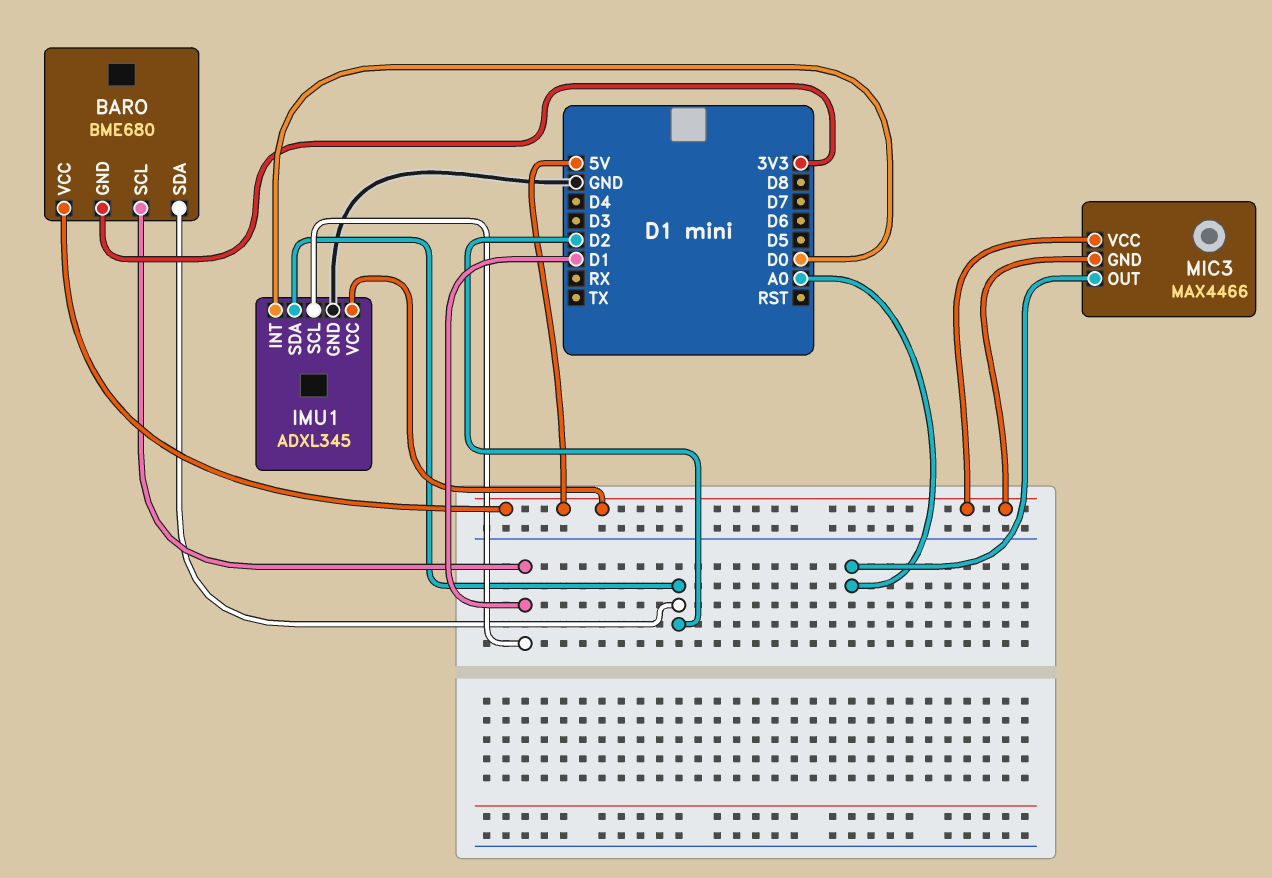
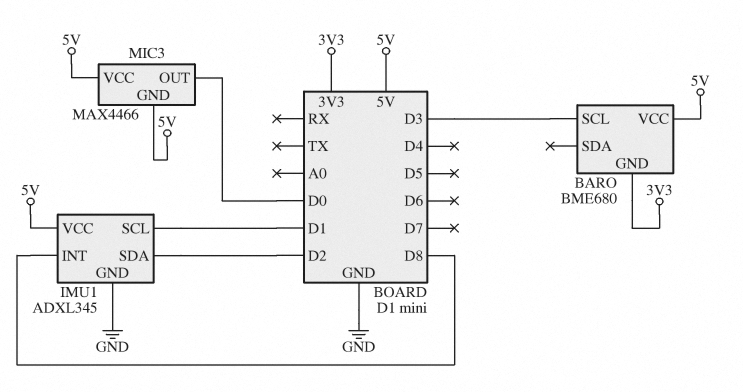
BARO pin SCL: D1 -> D3
BARO pin SDA: D2 -> none
IMU1 pin INT: D0 -> D8
MIC3 pin OUT: A0 -> D0

